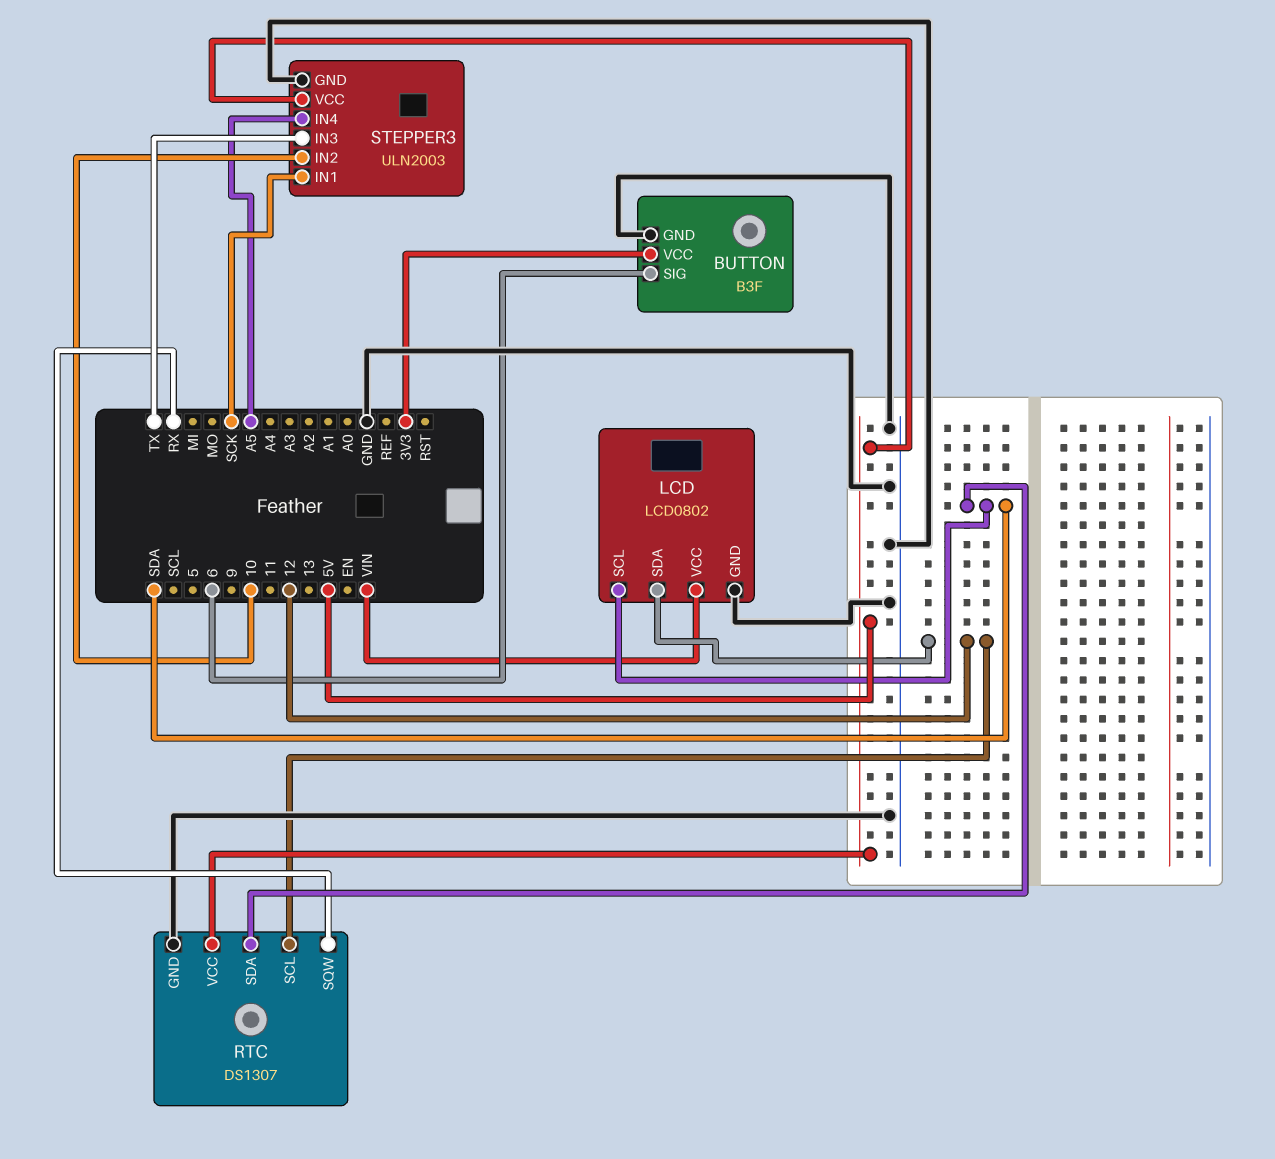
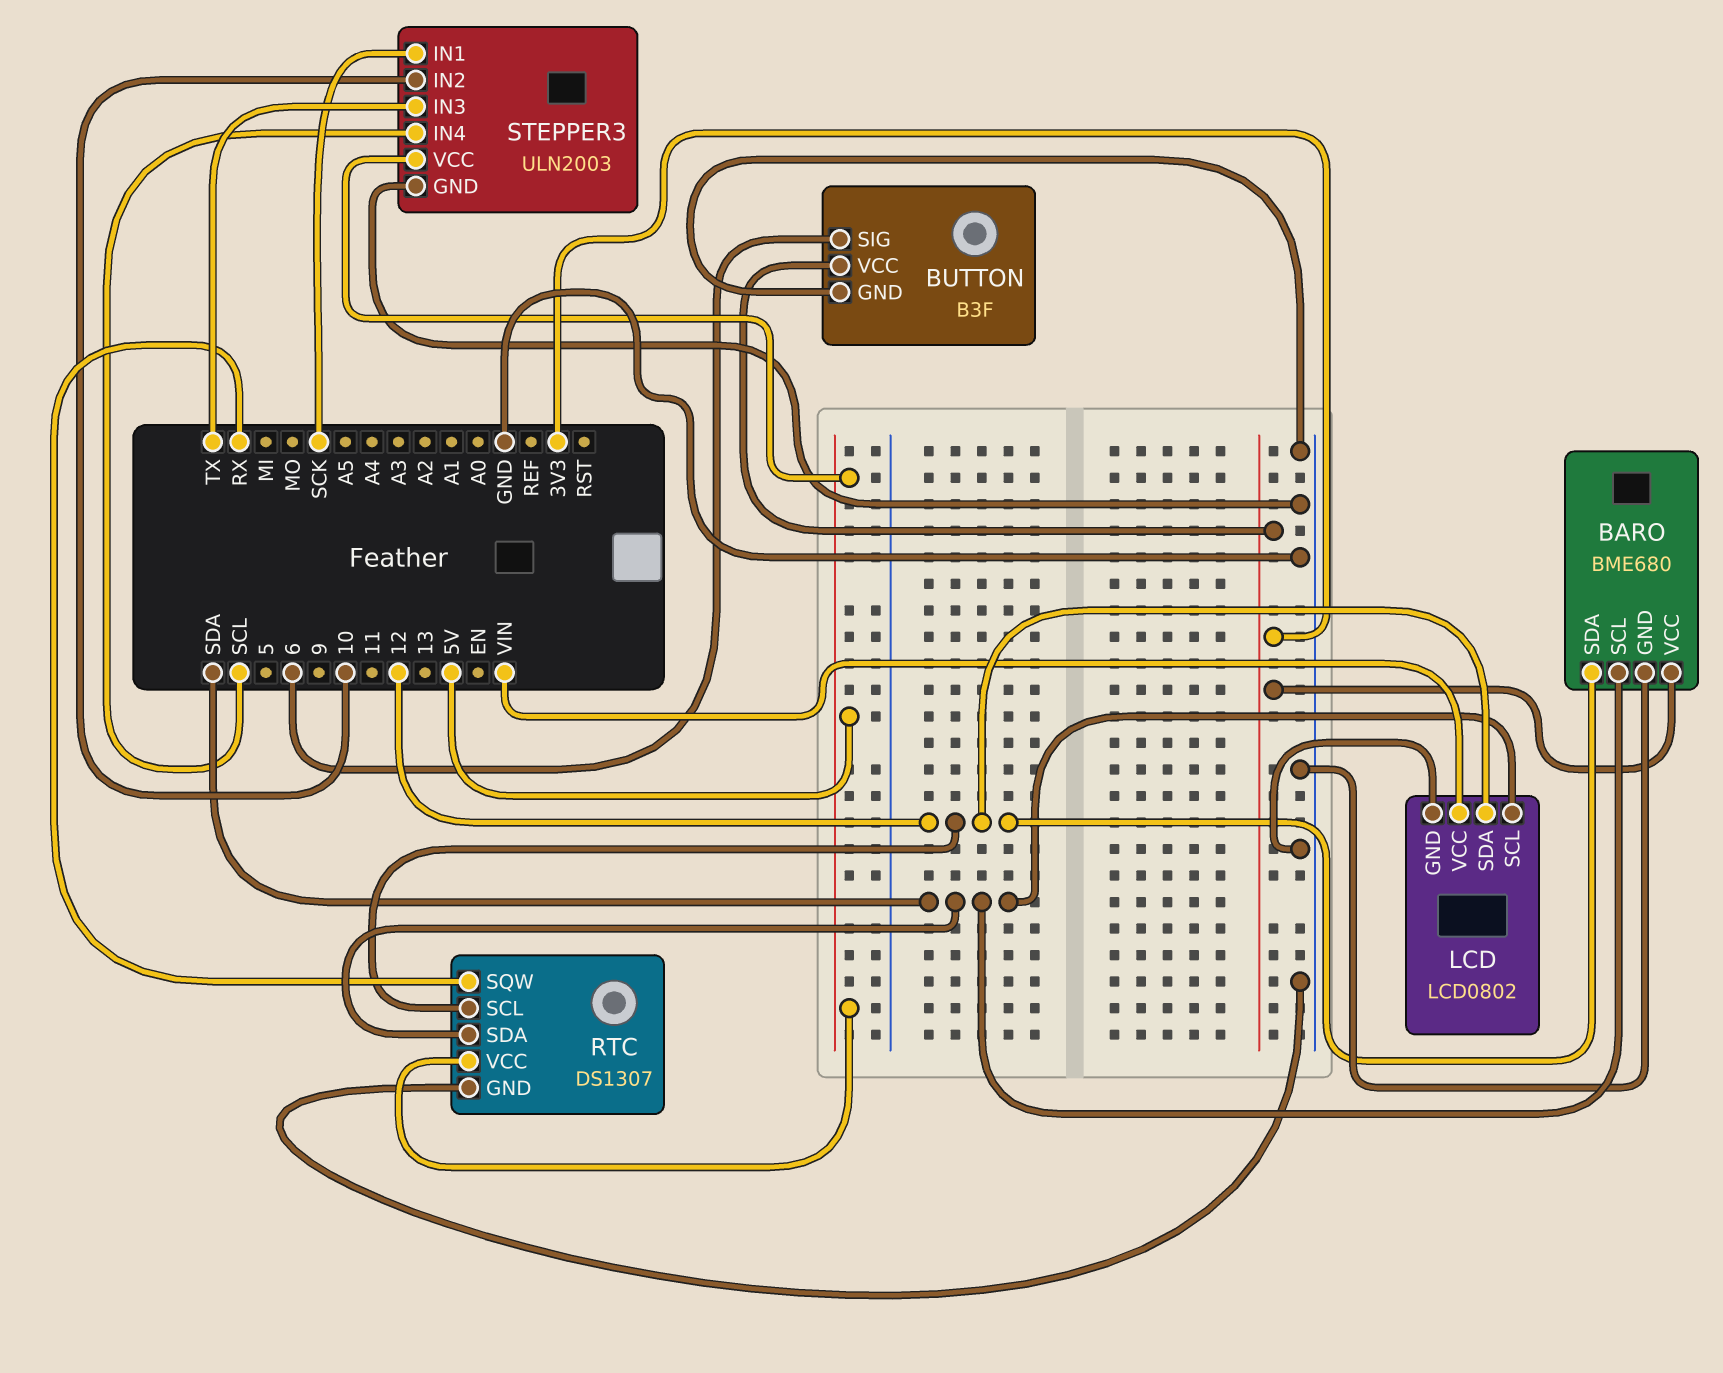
BARO: none -> BME680
BARO pin GND: none -> GND
BARO pin SCL: none -> SDA
BARO pin SDA: none -> 12
BARO pin VCC: none -> 3V3
STEPPER3 pin IN4: A5 -> SCL

